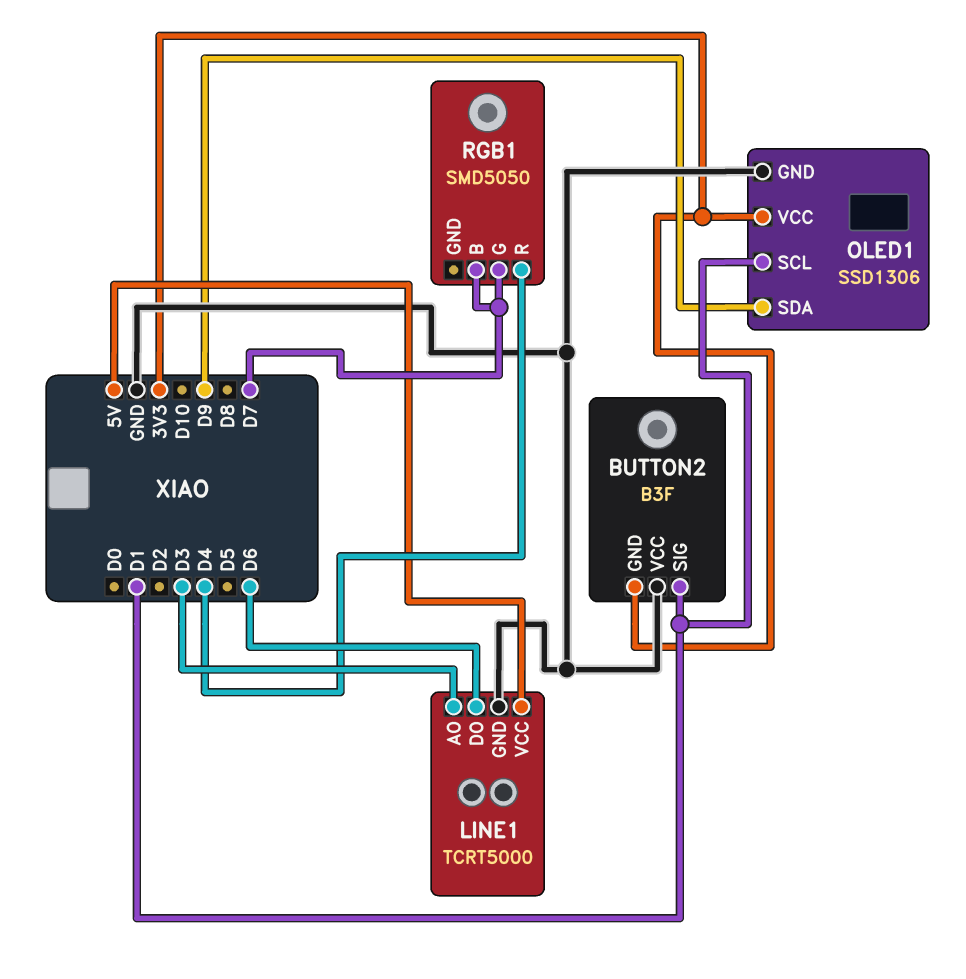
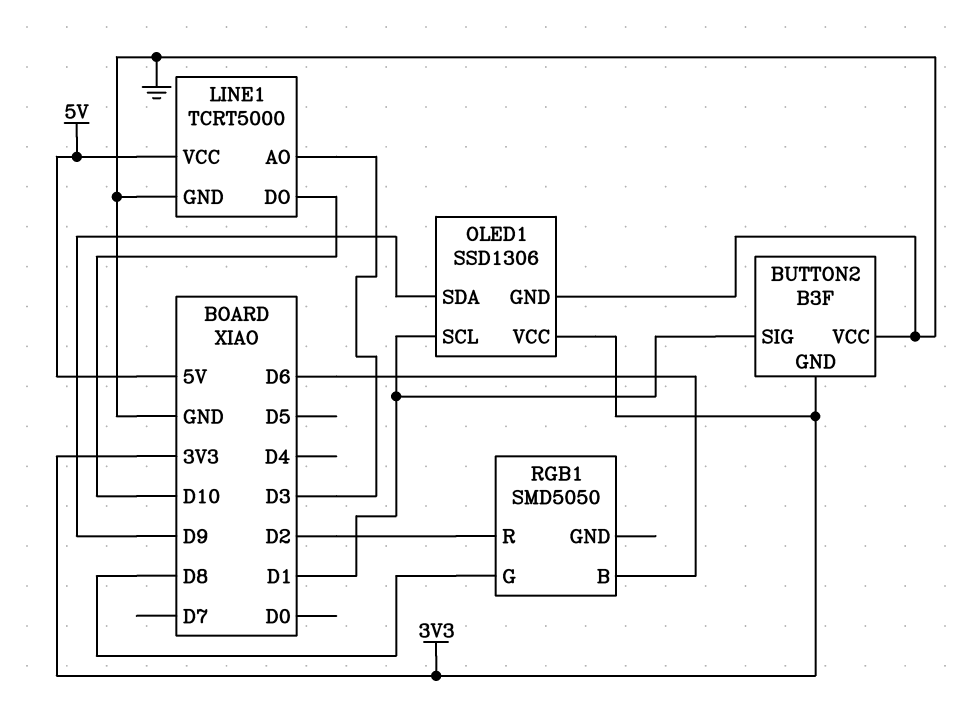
LINE1 pin DO: D6 -> D10
RGB1 pin B: D7 -> D6
RGB1 pin G: D7 -> D8
RGB1 pin R: D4 -> D2

